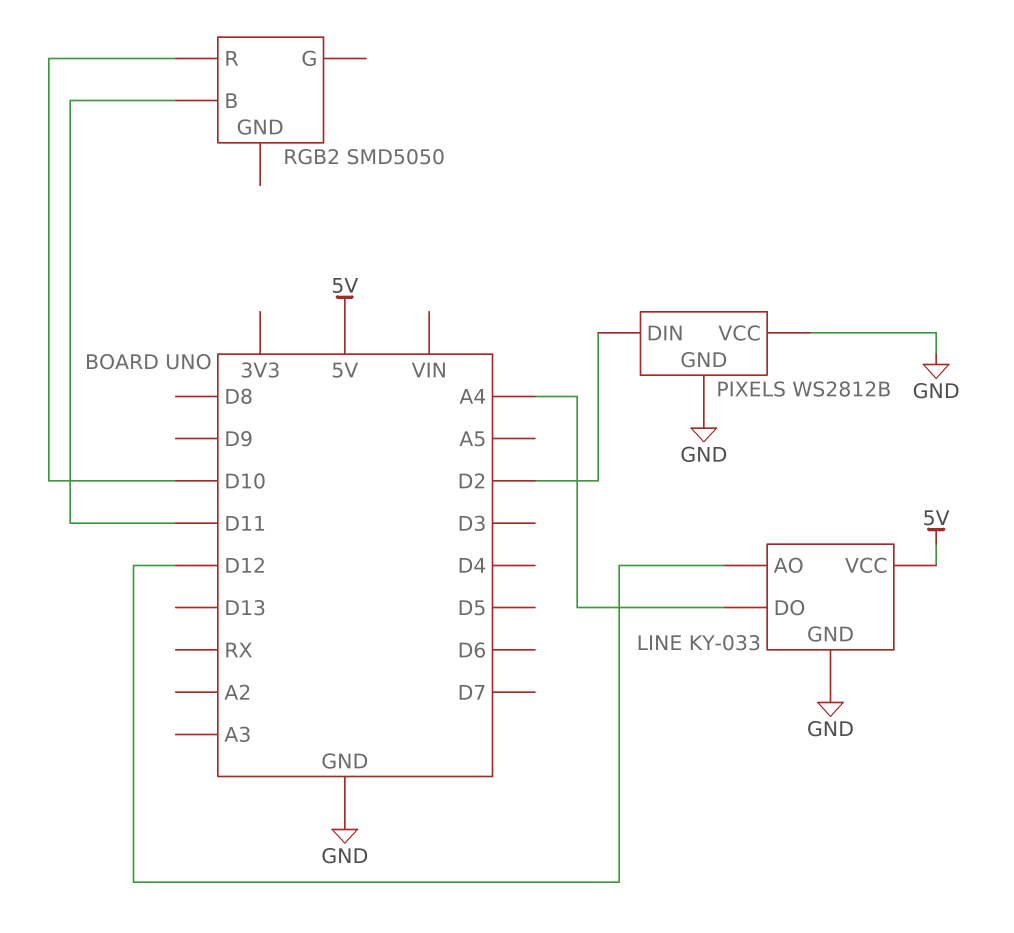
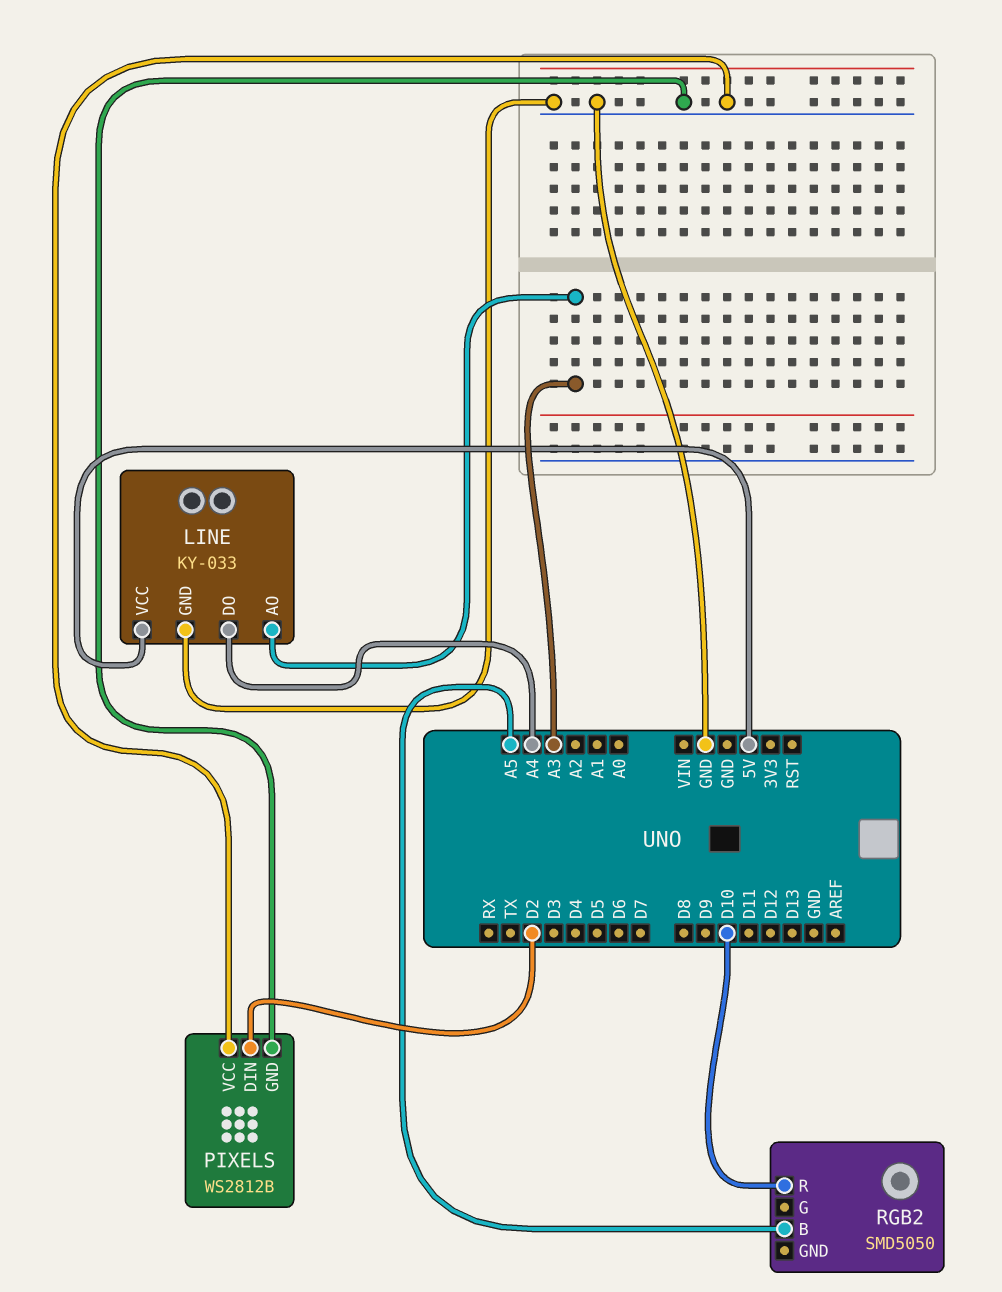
LINE pin AO: D12 -> A3
RGB2 pin B: D11 -> A5

